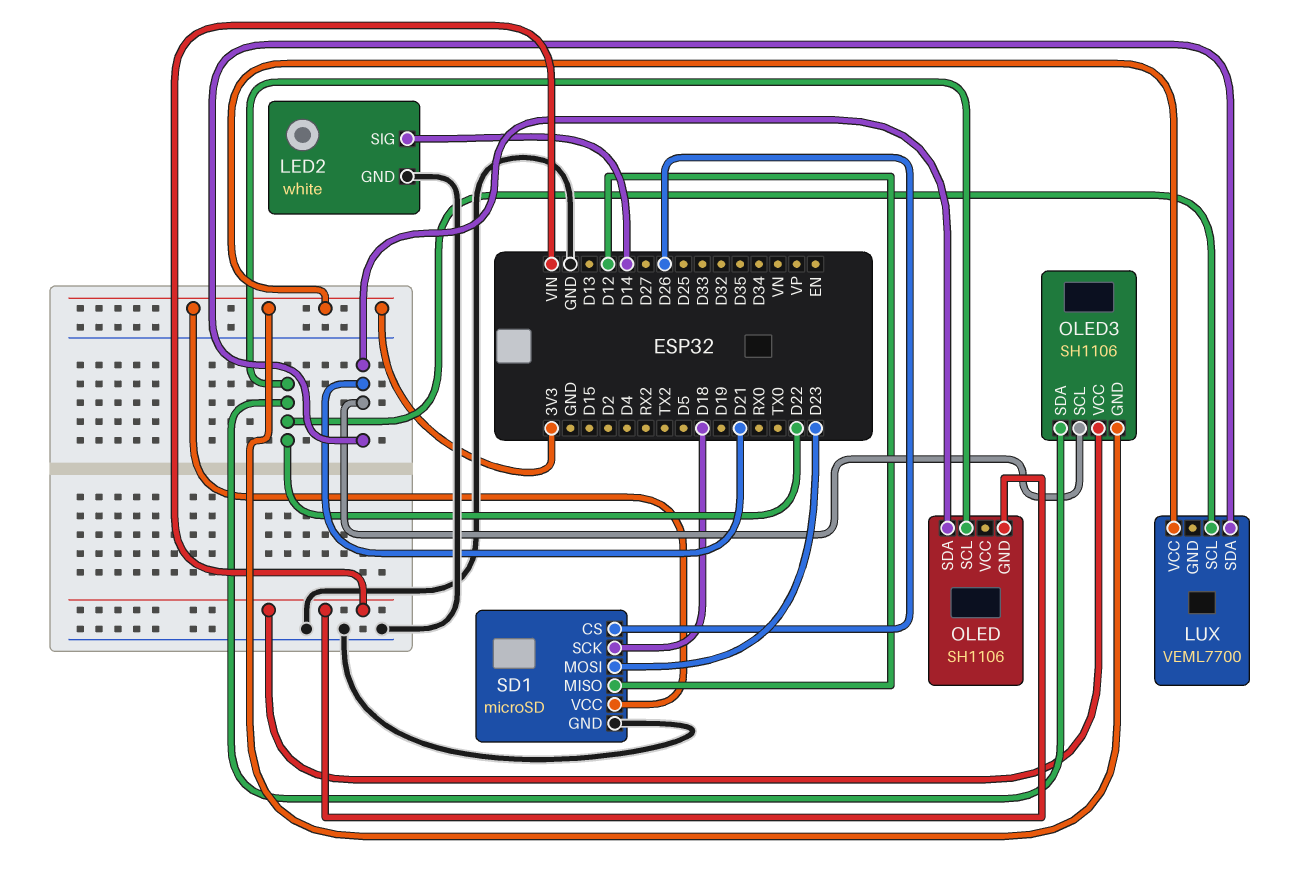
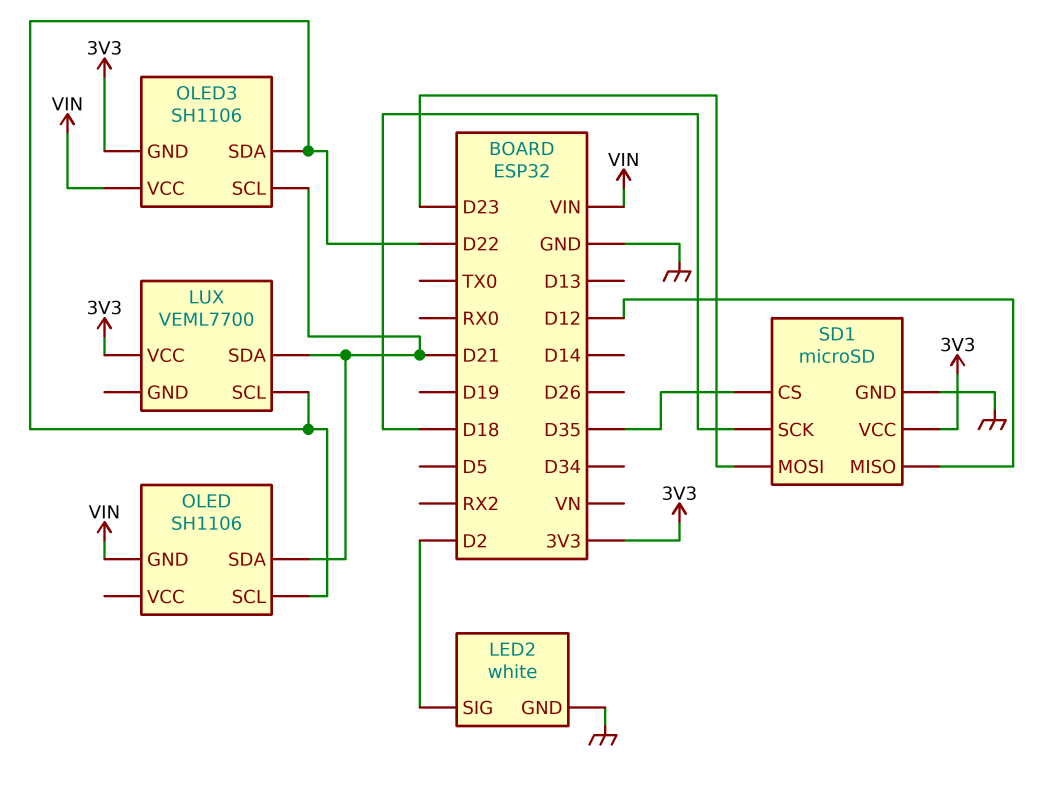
LED2 pin SIG: D14 -> D2
SD1 pin CS: D26 -> D35

